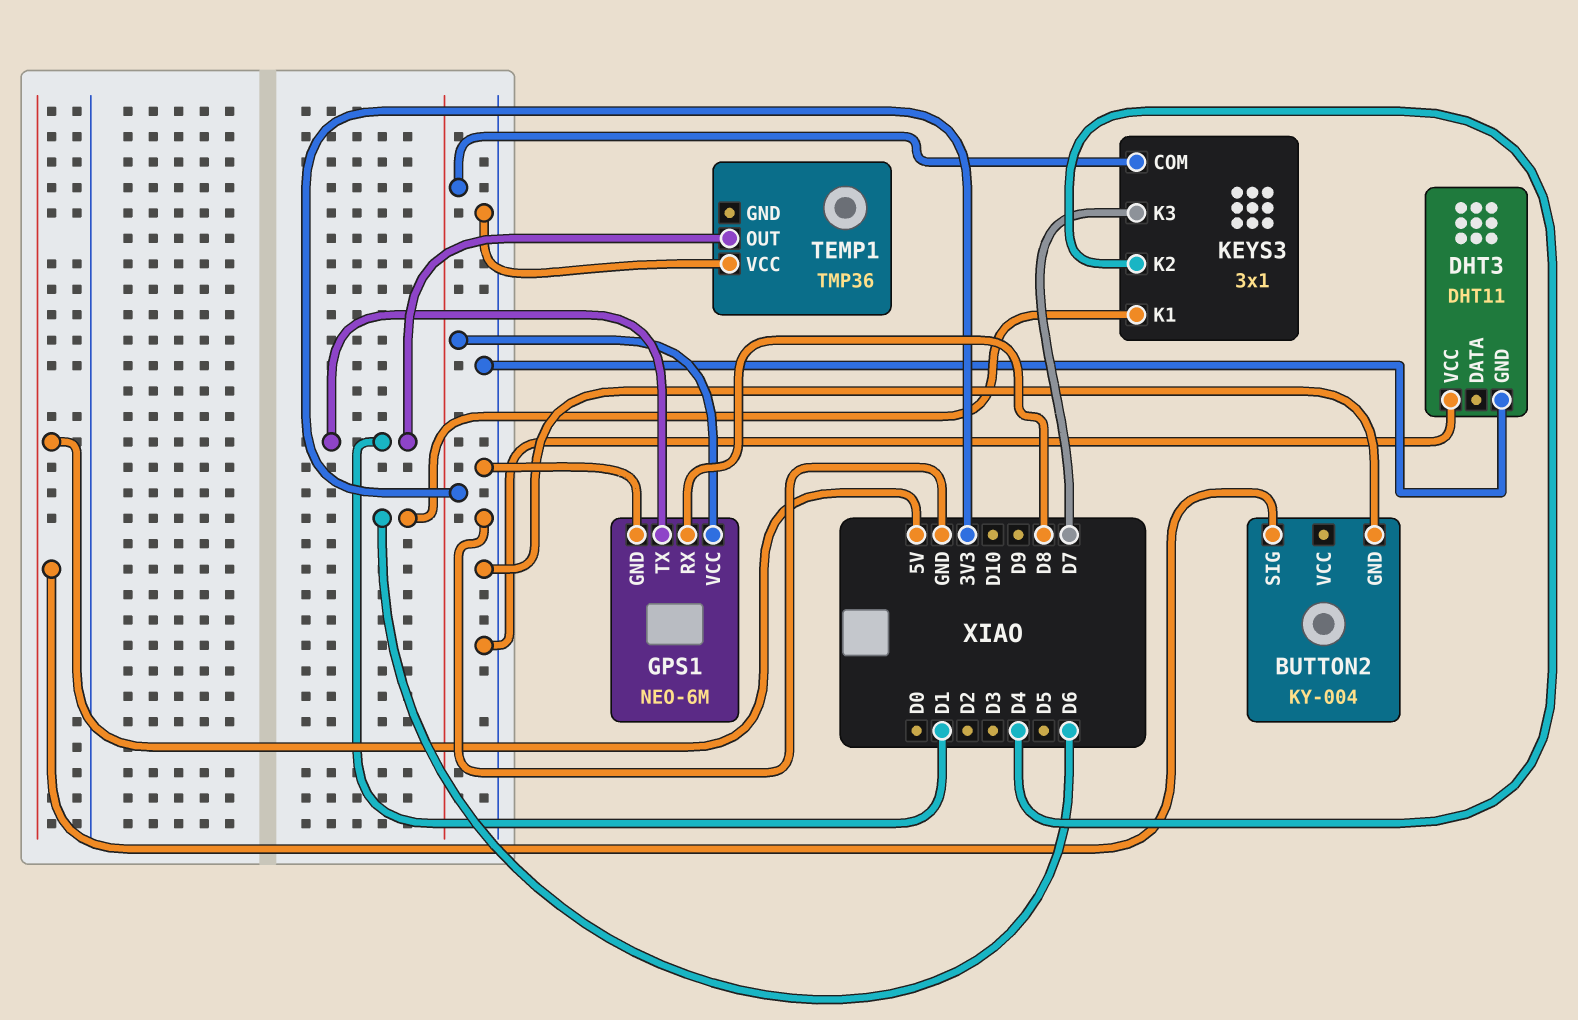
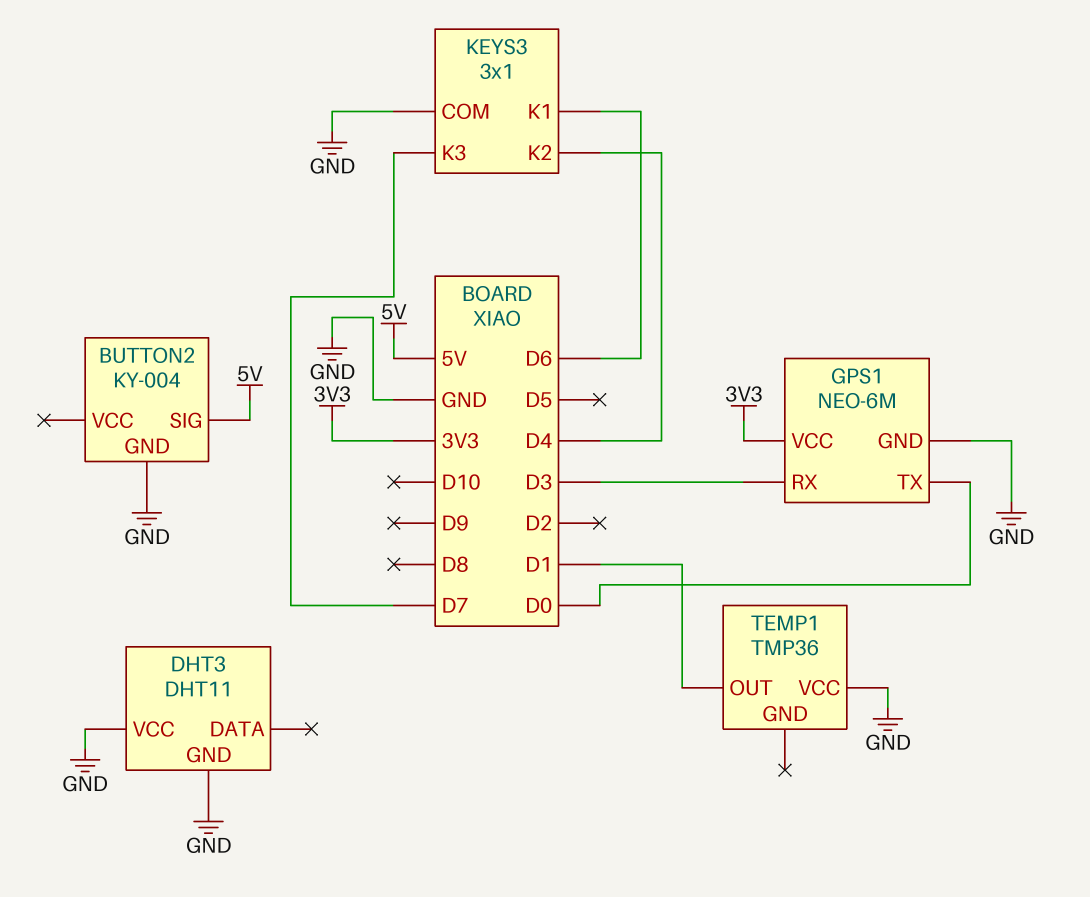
GPS1 pin RX: D8 -> D3
GPS1 pin TX: D1 -> D0
KEYS3 pin COM: 3V3 -> GND

